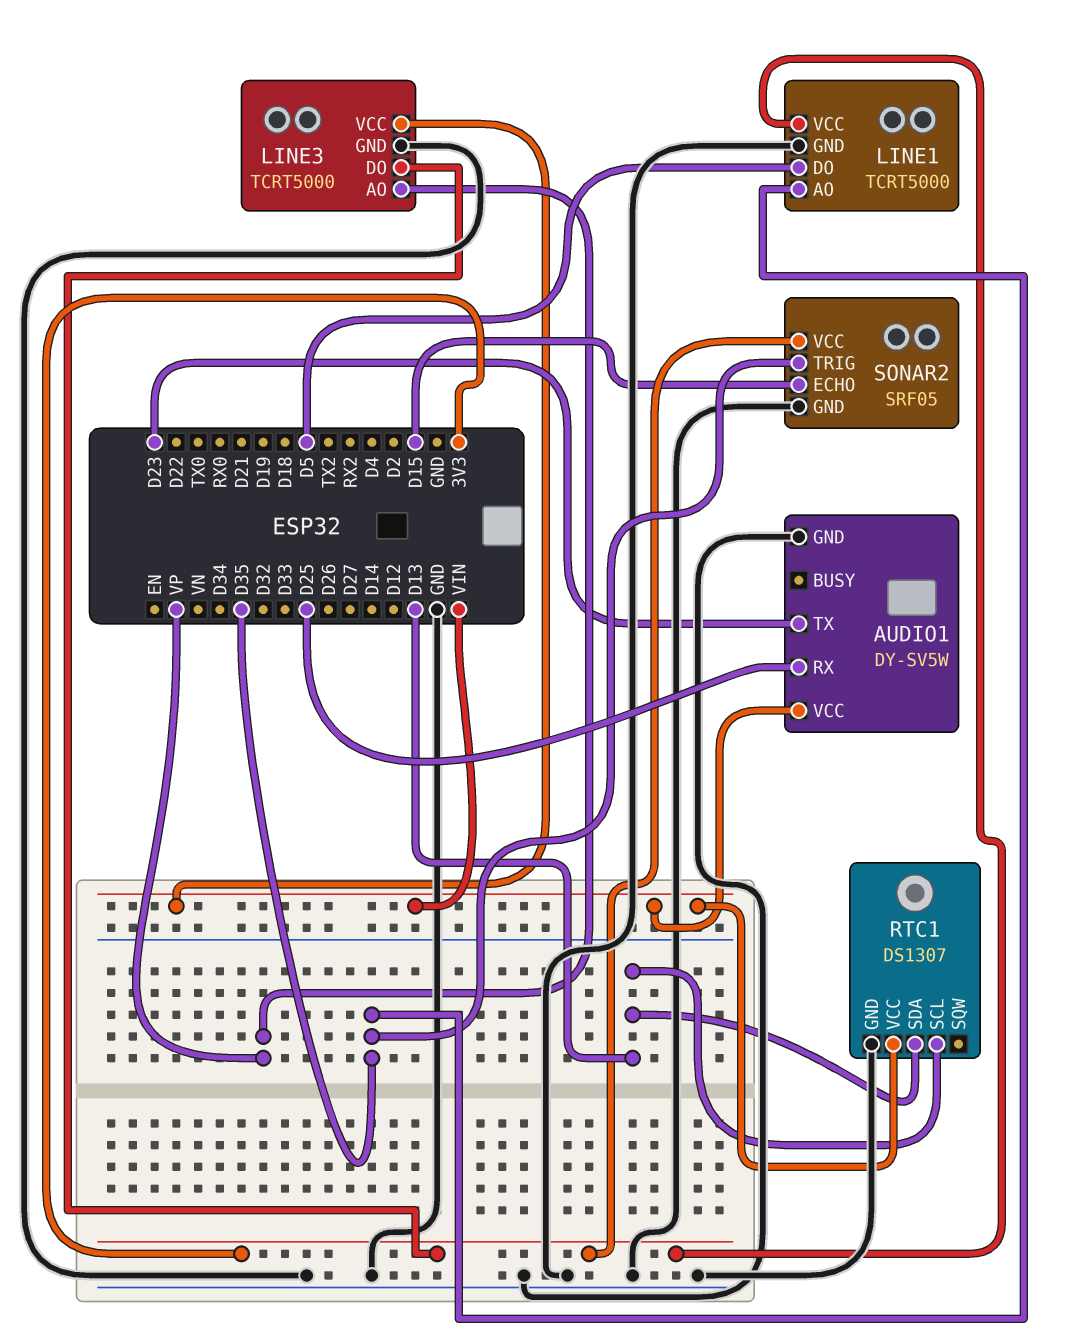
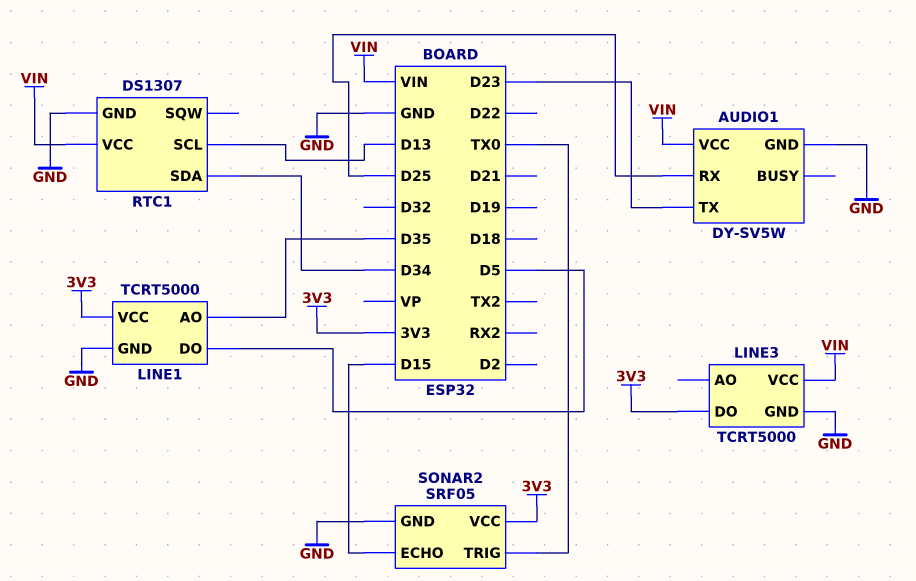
LINE3 pin AO: VP -> none
RTC1 pin SDA: D13 -> D34
SONAR2 pin TRIG: D35 -> TX0

